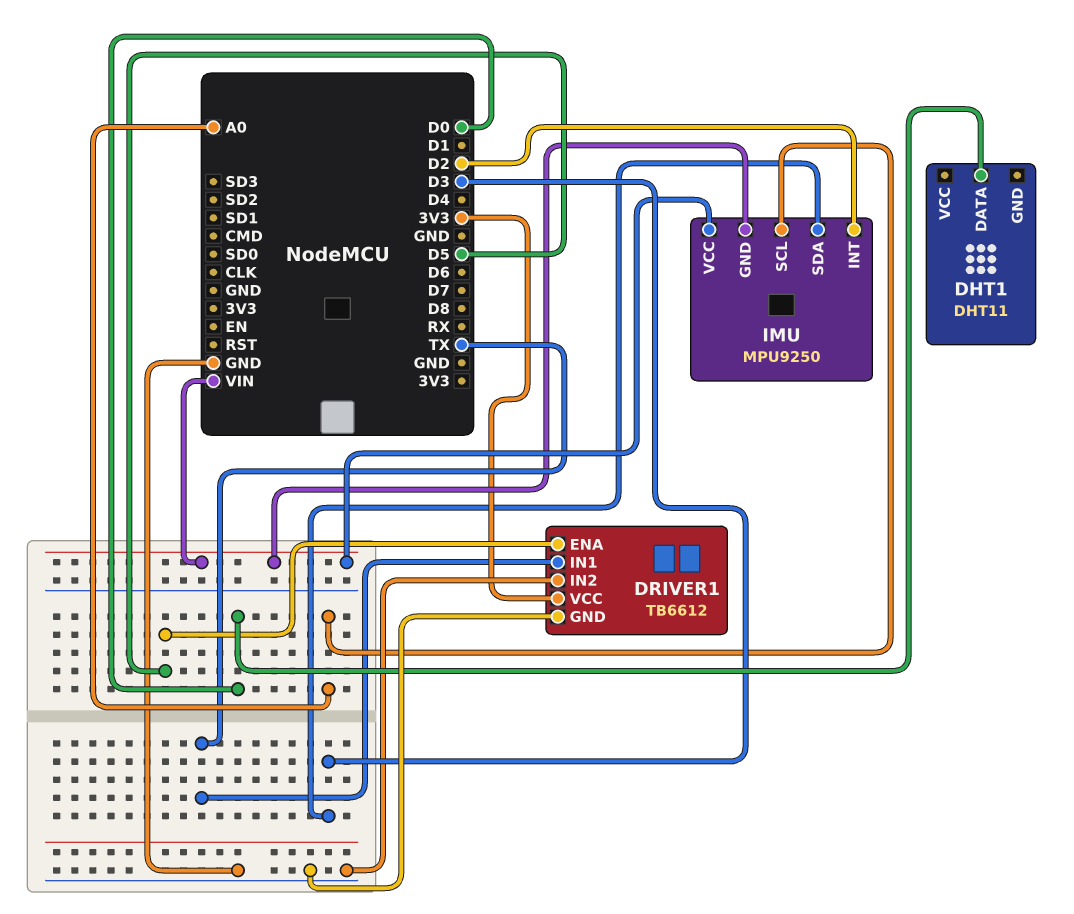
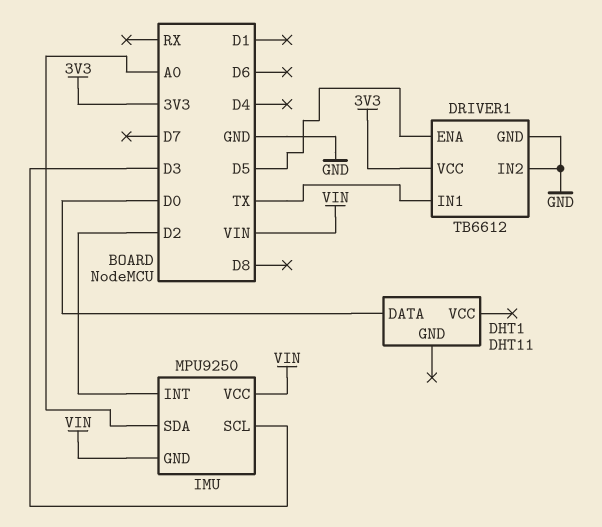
IMU pin SCL: A0 -> D3
IMU pin SDA: D3 -> A0

